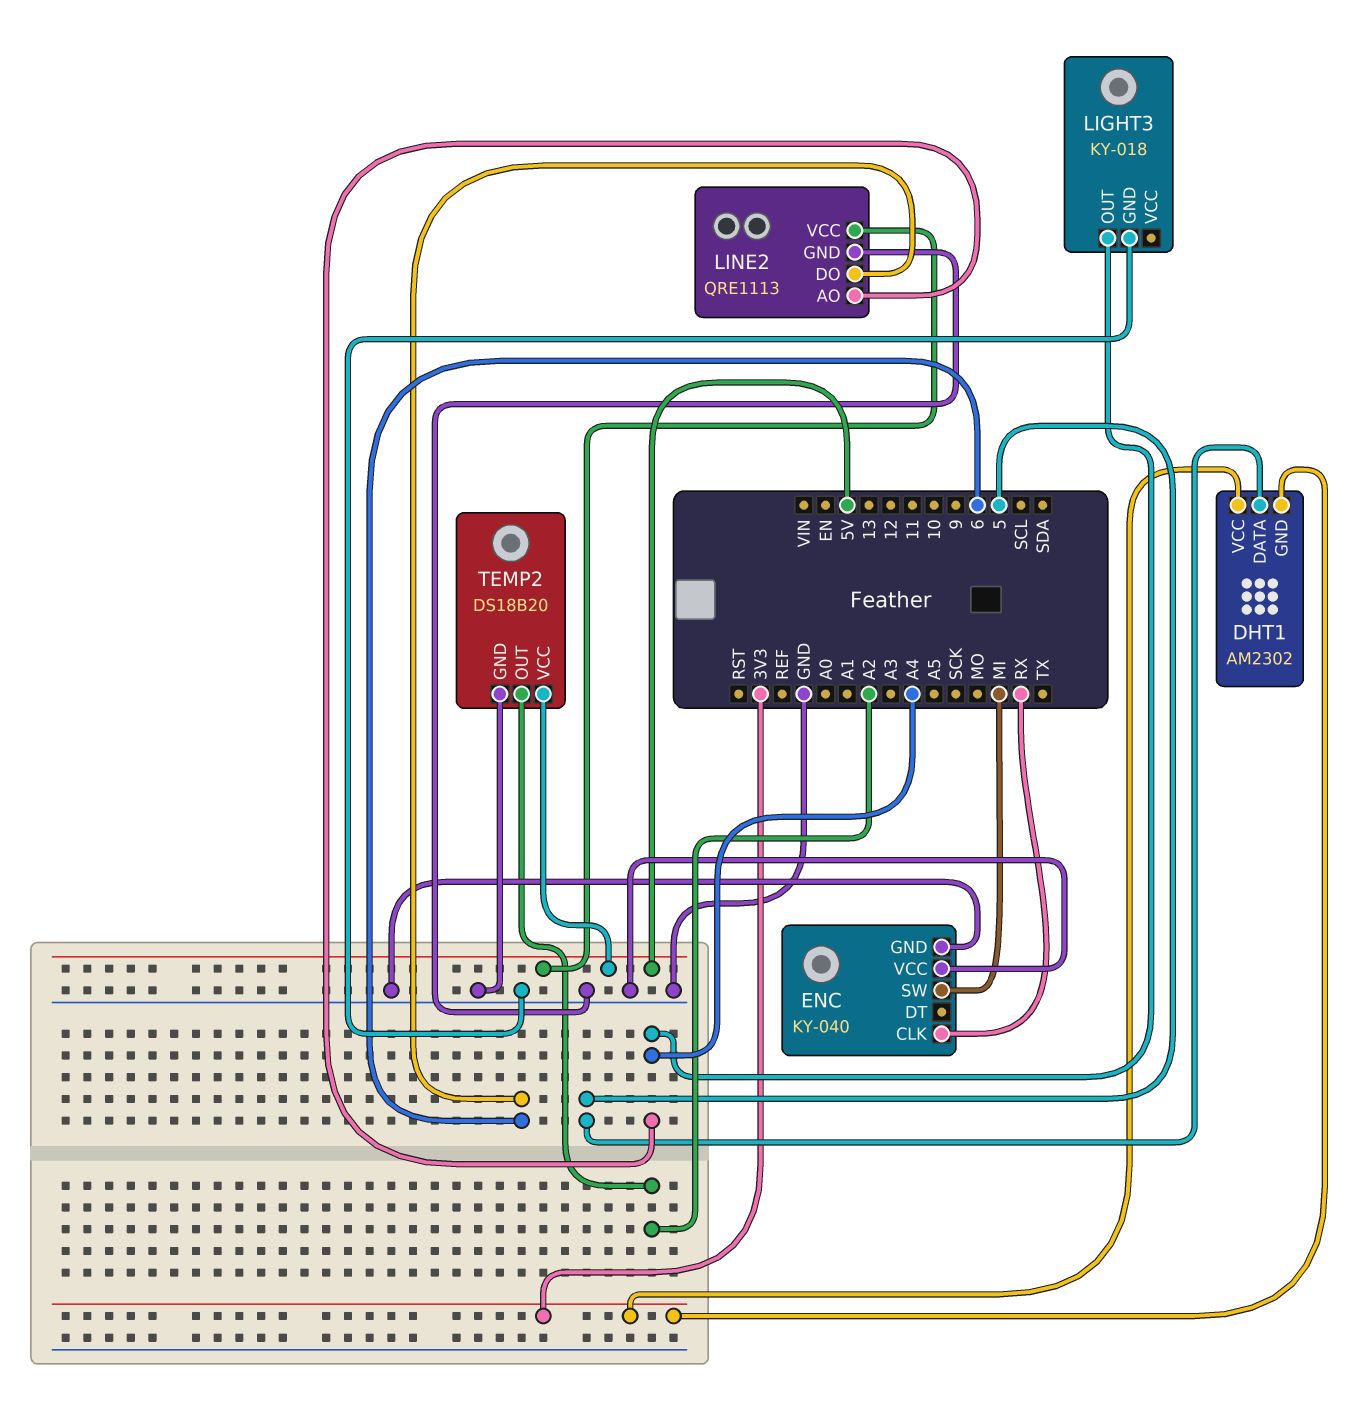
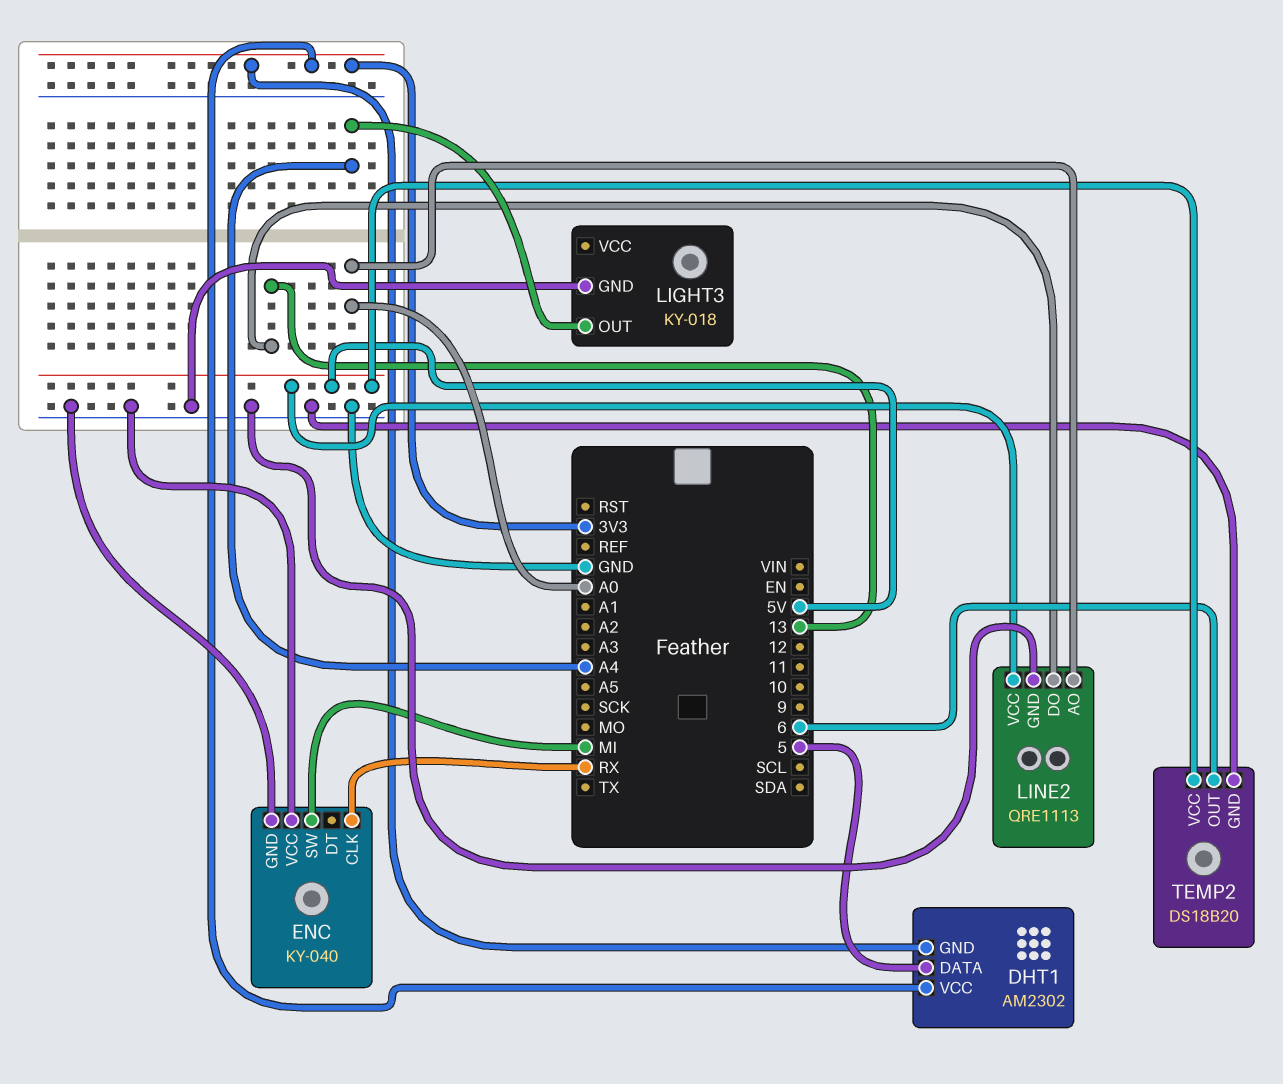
LINE2 pin AO: A4 -> A0
LINE2 pin DO: 6 -> 13
TEMP2 pin OUT: A2 -> 6

